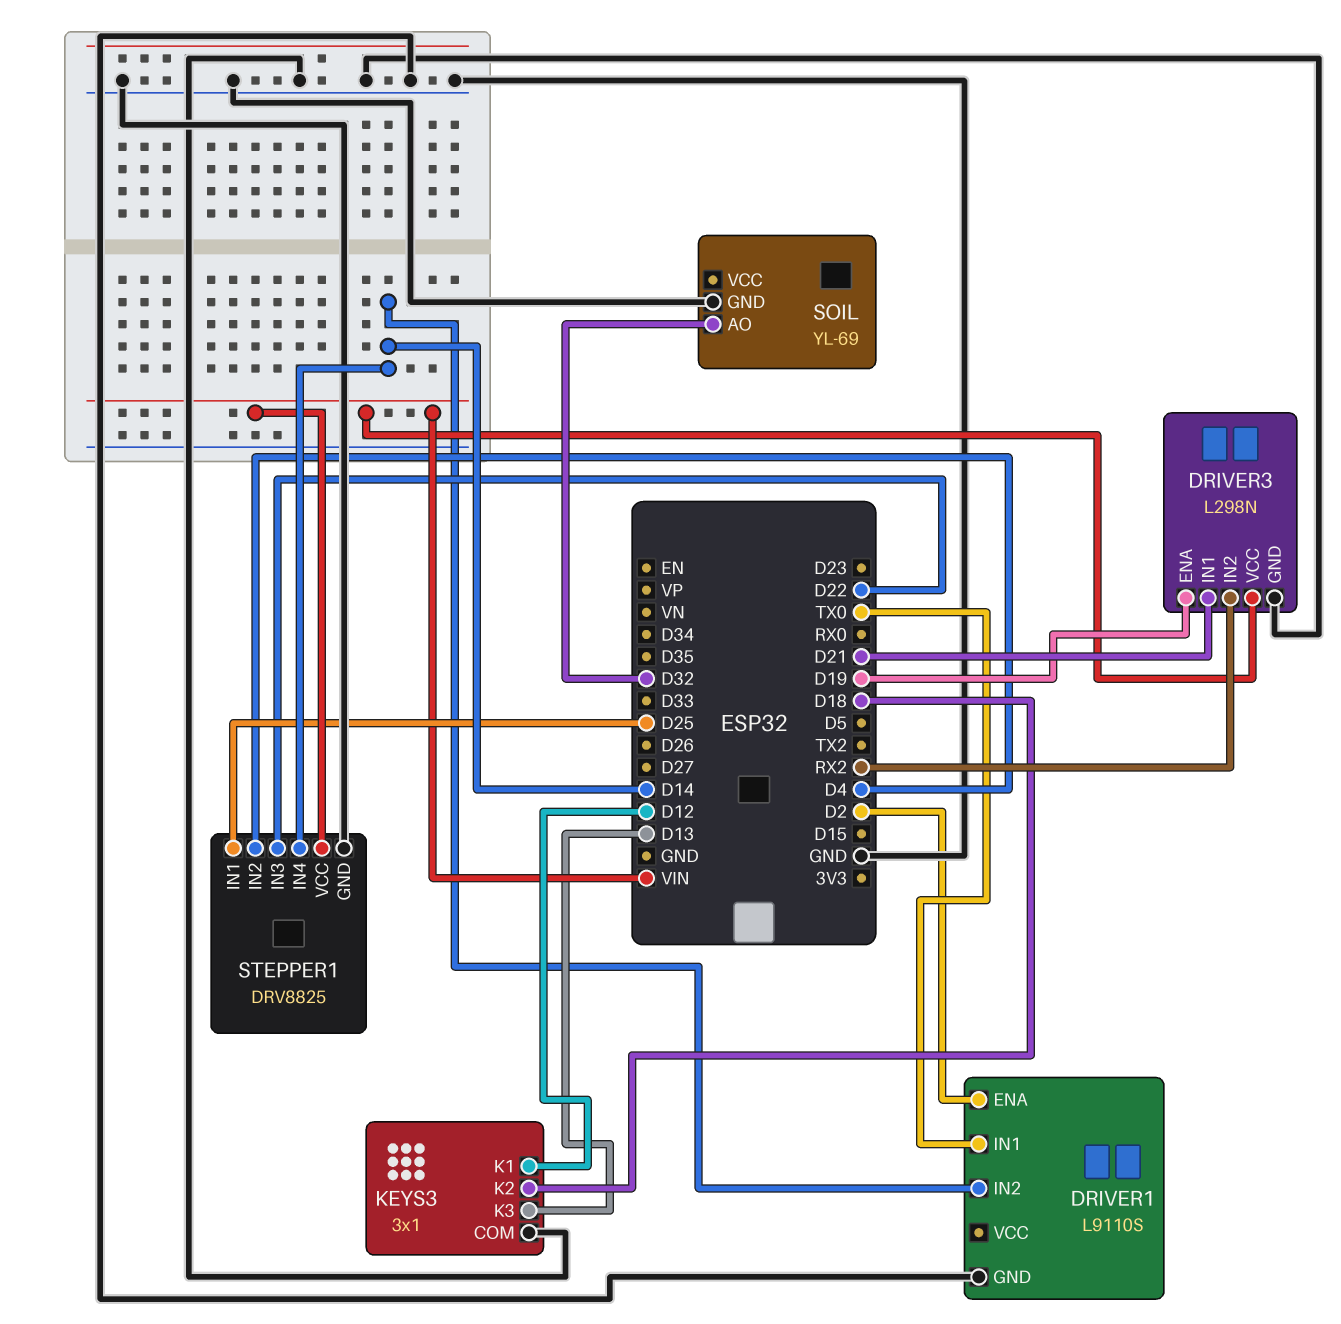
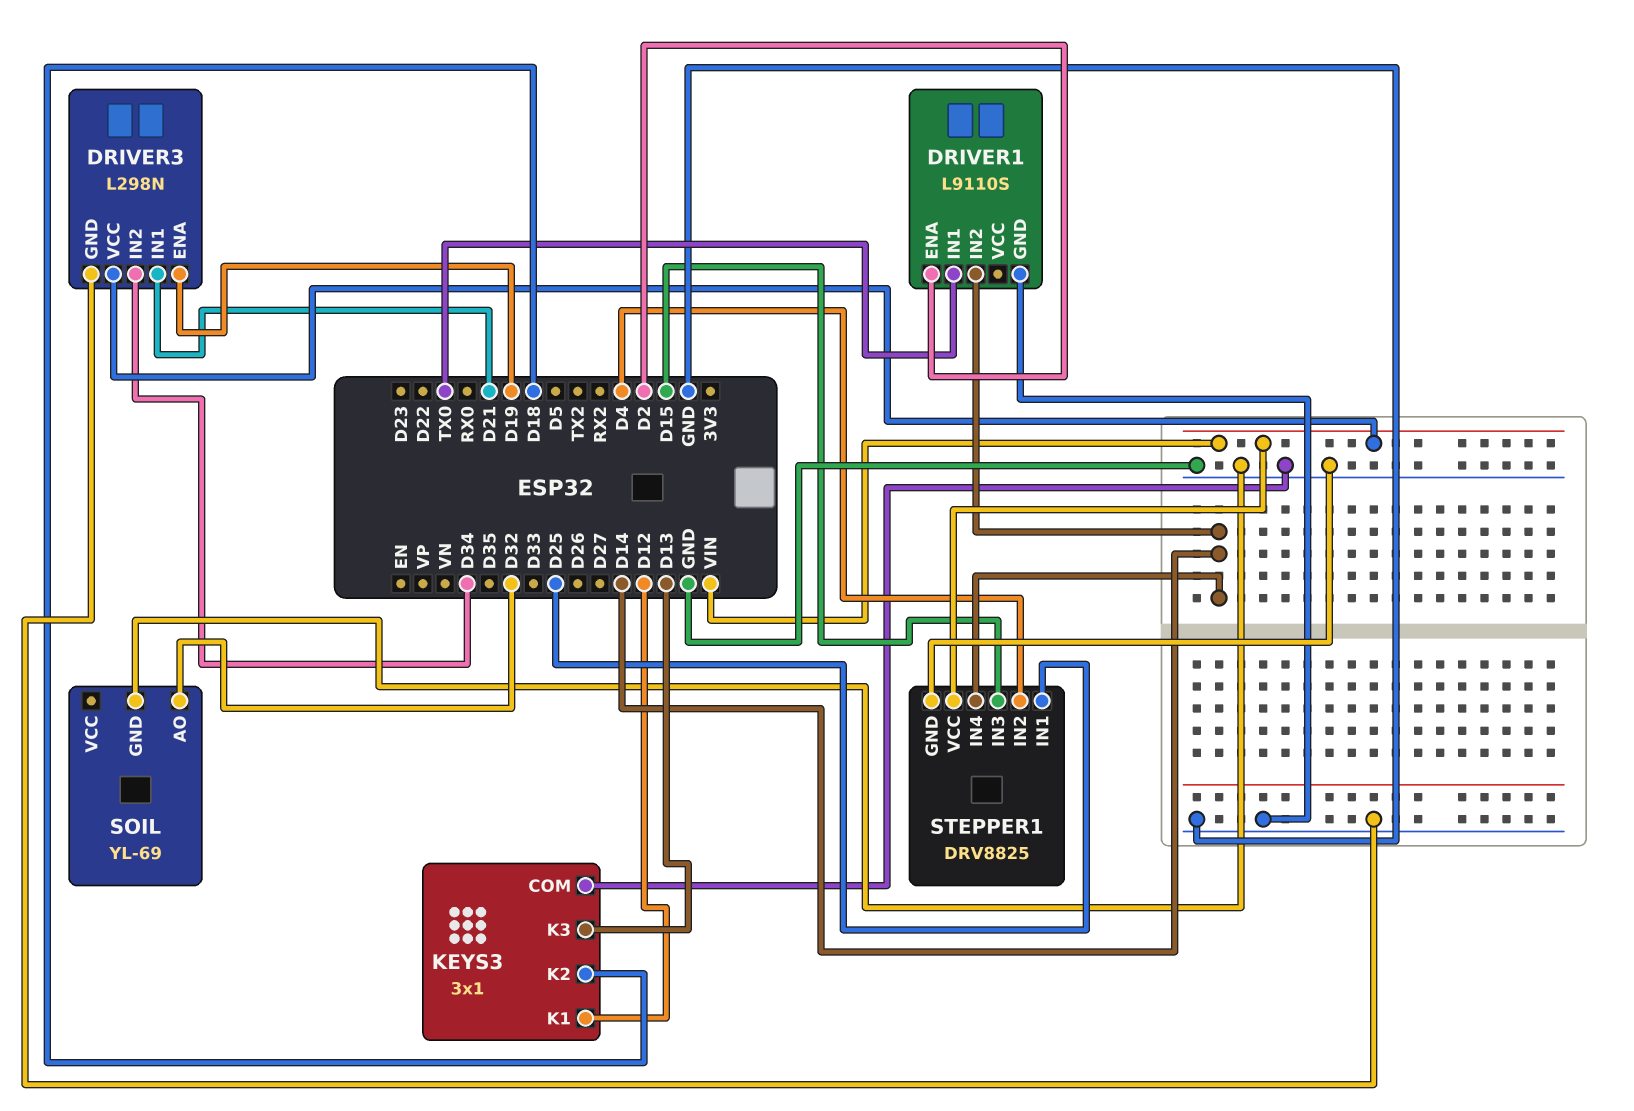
DRIVER3 pin IN2: RX2 -> D34
STEPPER1 pin IN3: D22 -> D15

